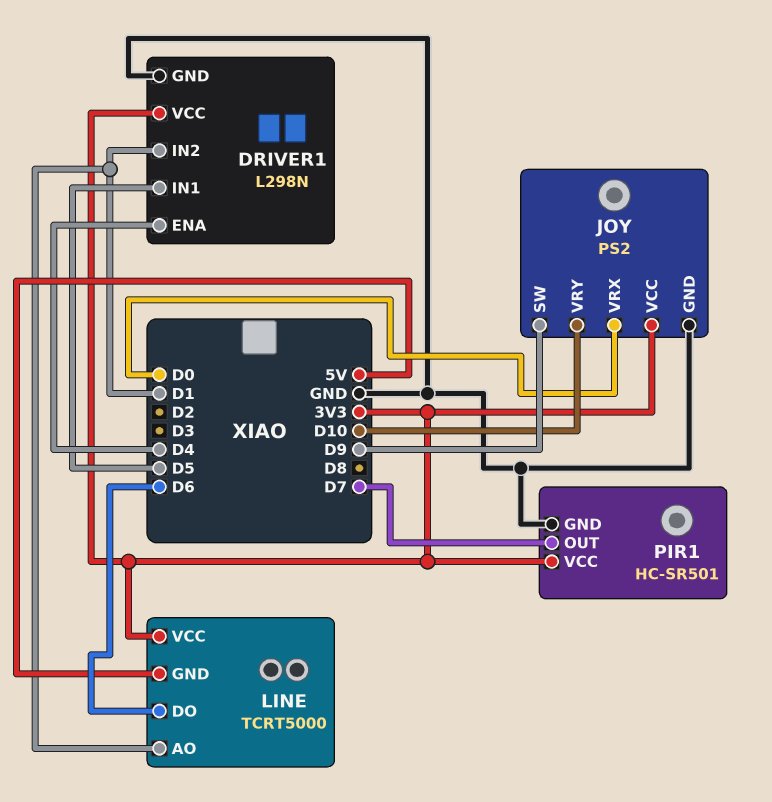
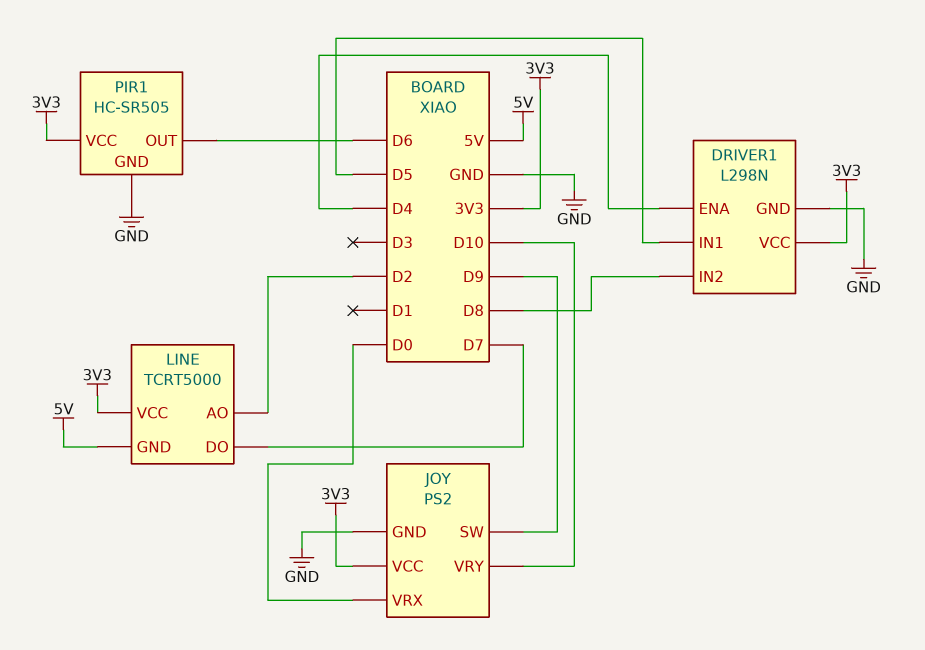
DRIVER1 pin IN2: D1 -> D8
LINE pin AO: D1 -> D2
LINE pin DO: D6 -> D7
PIR1: HC-SR501 -> HC-SR505
PIR1 pin OUT: D7 -> D6

